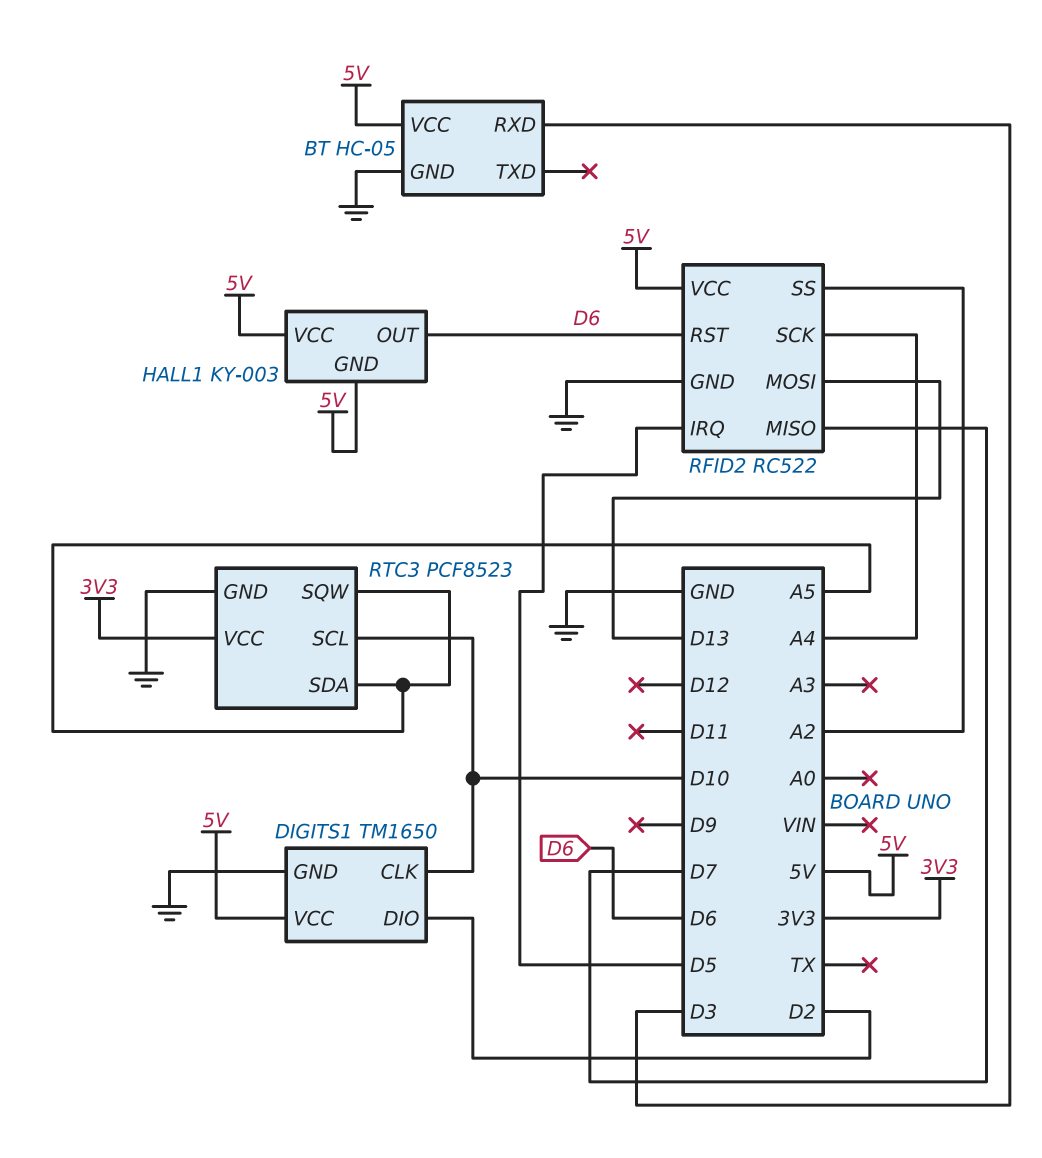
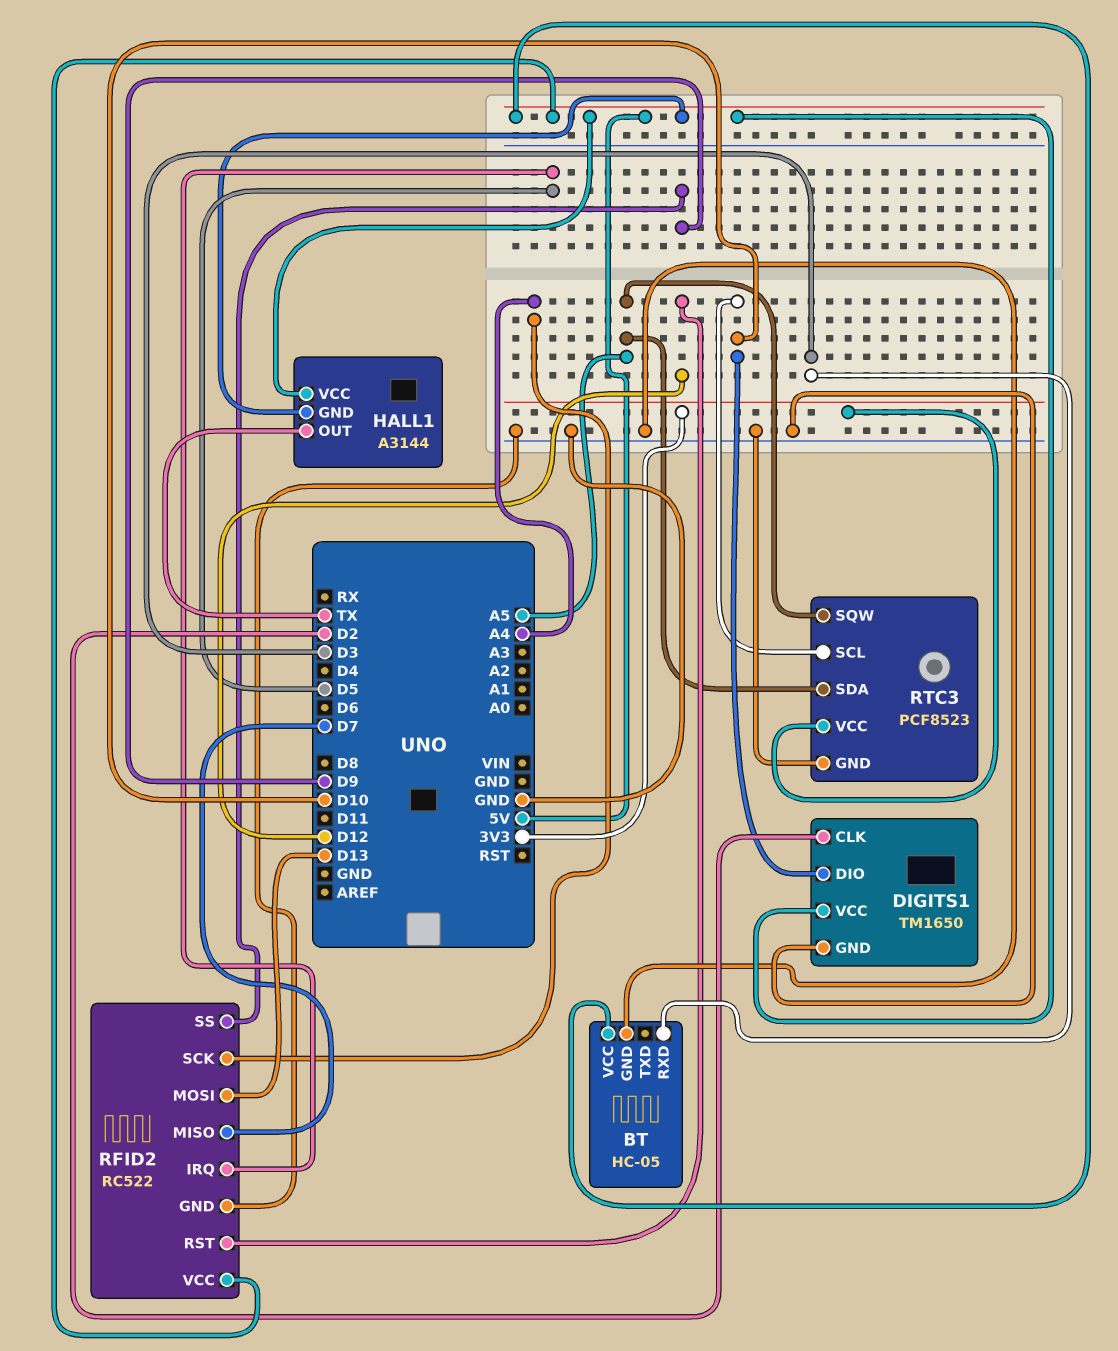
DIGITS1 pin CLK: D10 -> D2
DIGITS1 pin DIO: D2 -> D10
HALL1: KY-003 -> A3144
HALL1 pin OUT: D6 -> TX
RFID2 pin RST: D6 -> D12
RFID2 pin SS: A2 -> D9

